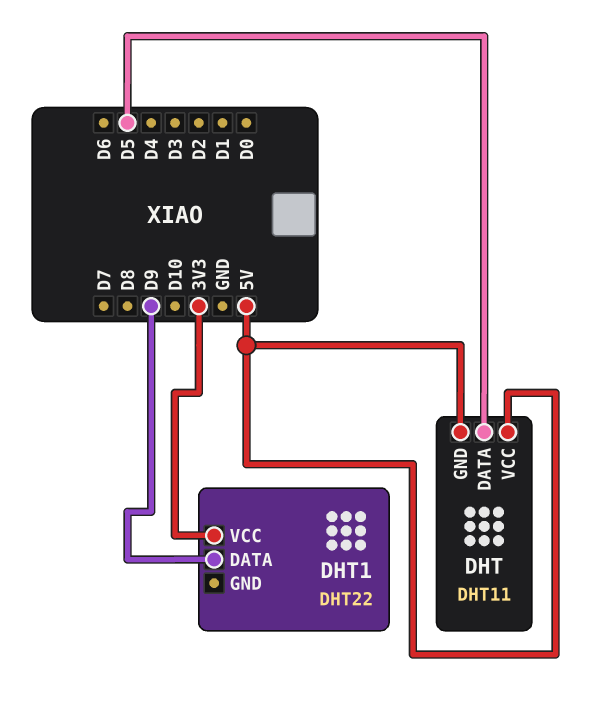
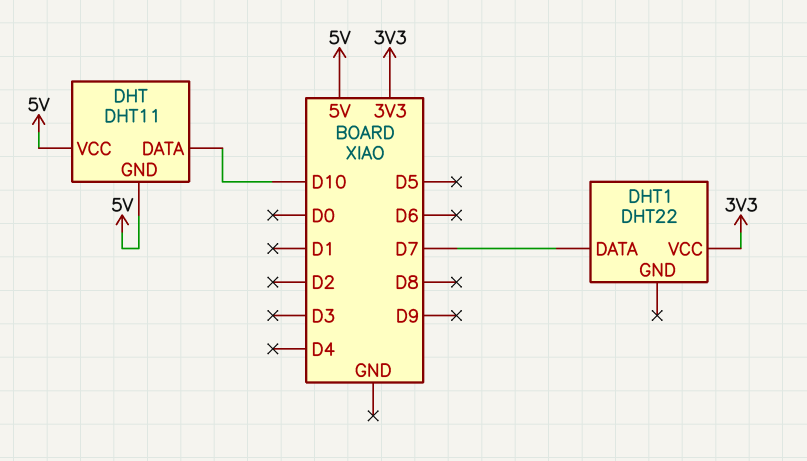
DHT pin DATA: D5 -> D10
DHT1 pin DATA: D9 -> D7

